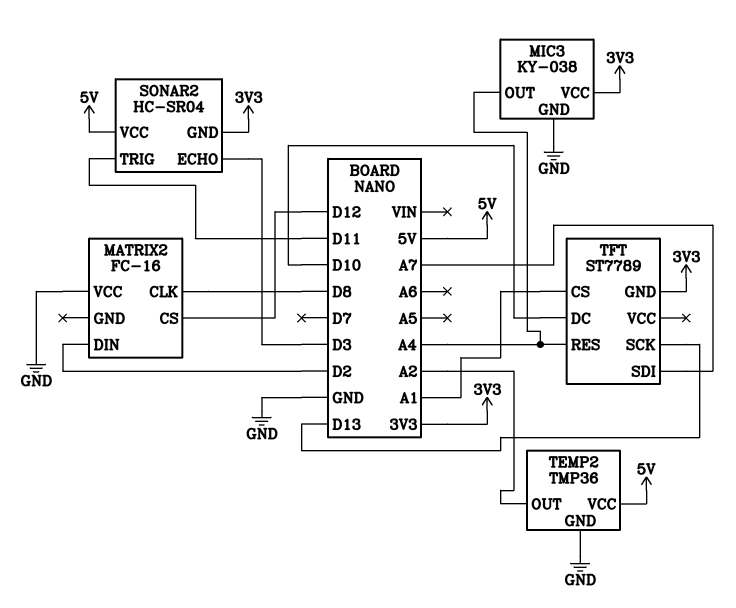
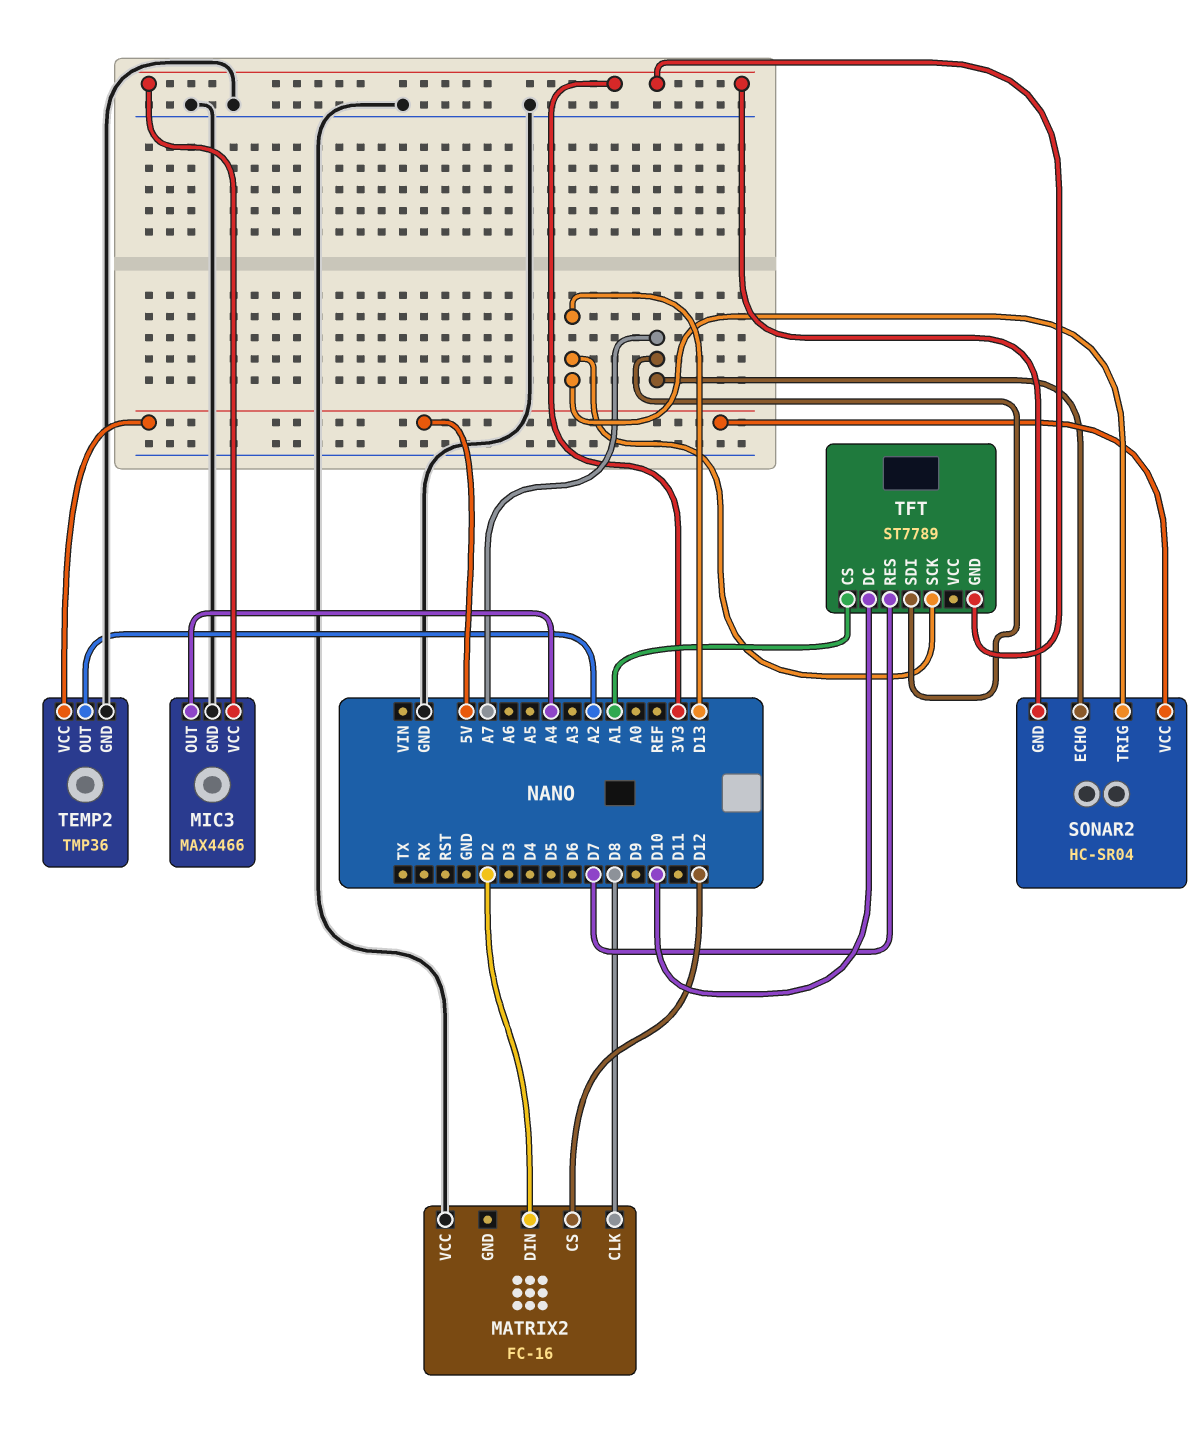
MIC3: KY-038 -> MAX4466
SONAR2 pin ECHO: D3 -> A7
SONAR2 pin TRIG: D11 -> D13
TFT pin RES: A4 -> D7

